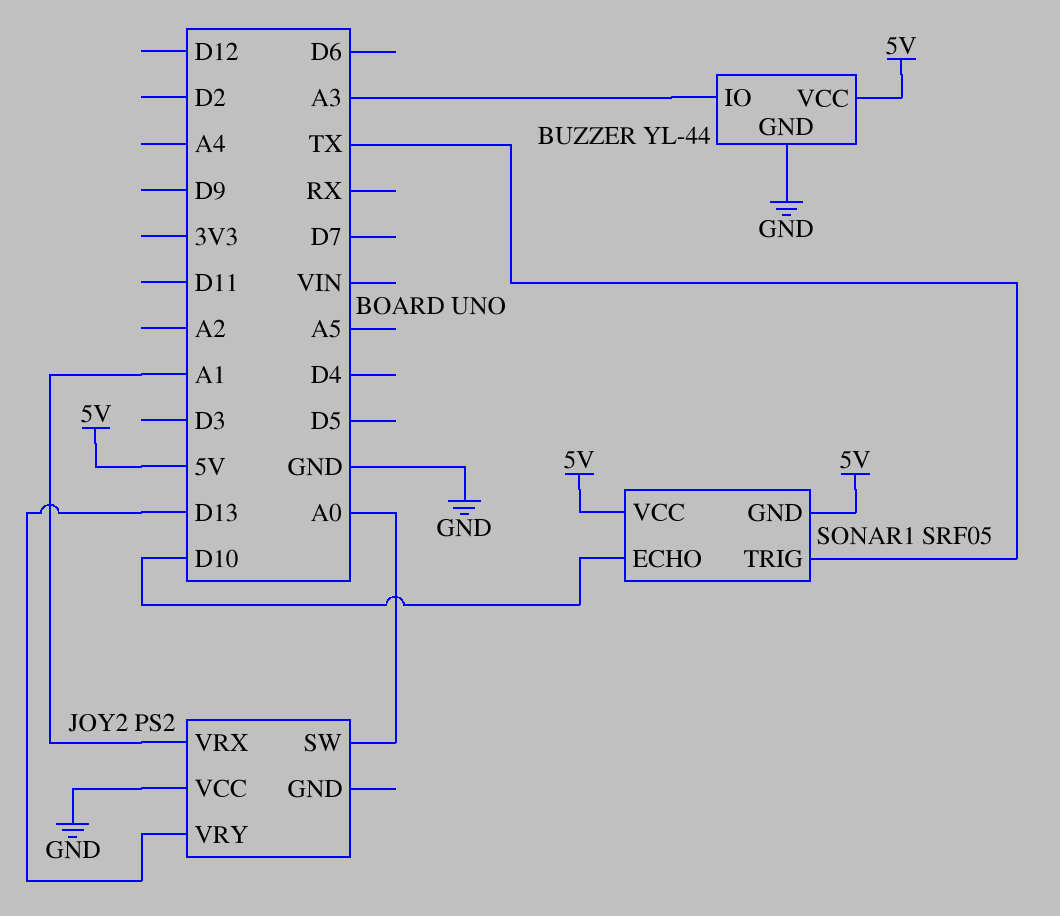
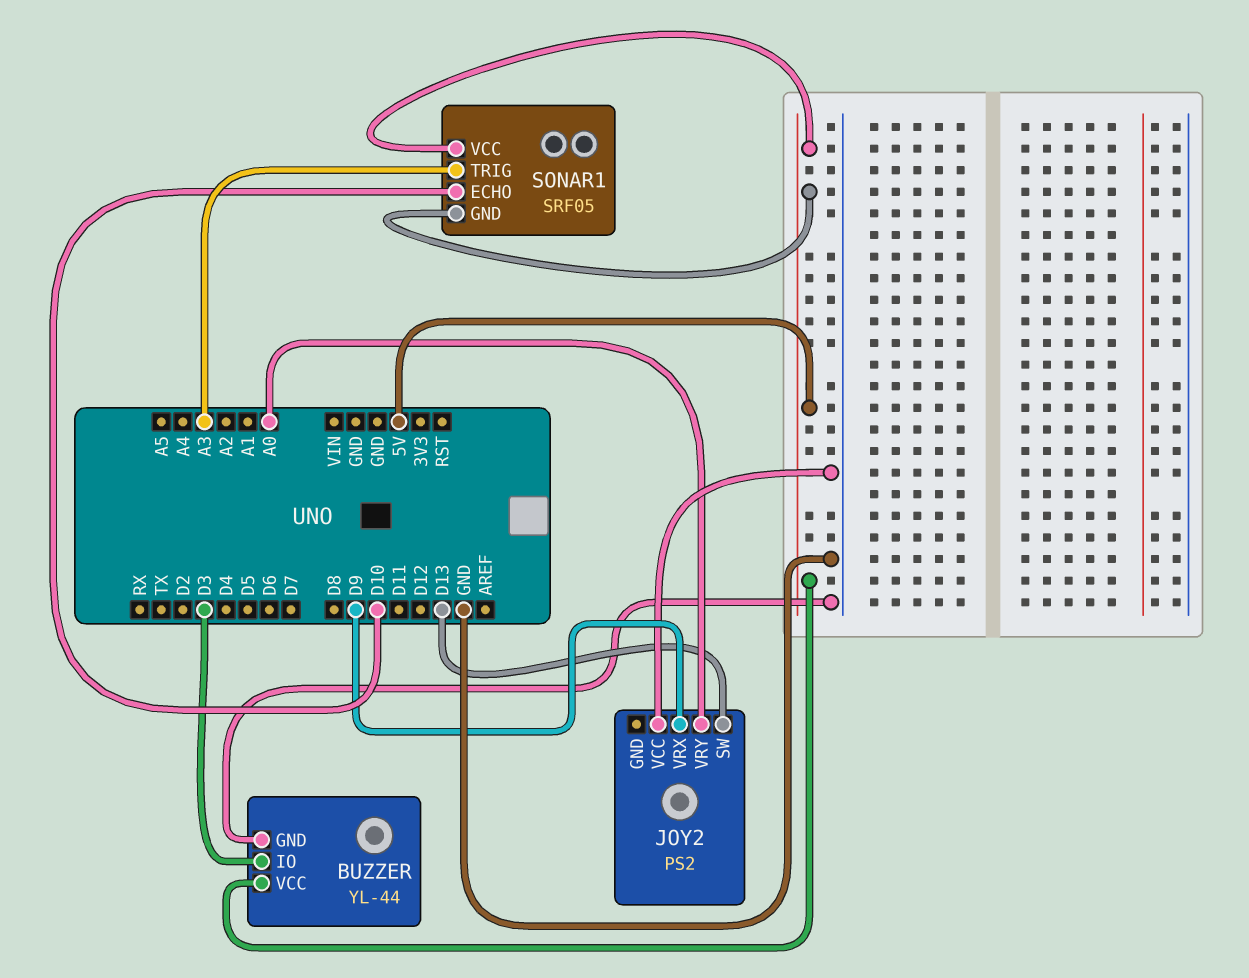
BUZZER pin IO: A3 -> D3
JOY2 pin SW: A0 -> D13
JOY2 pin VRX: A1 -> D9
JOY2 pin VRY: D13 -> A0
SONAR1 pin TRIG: TX -> A3

